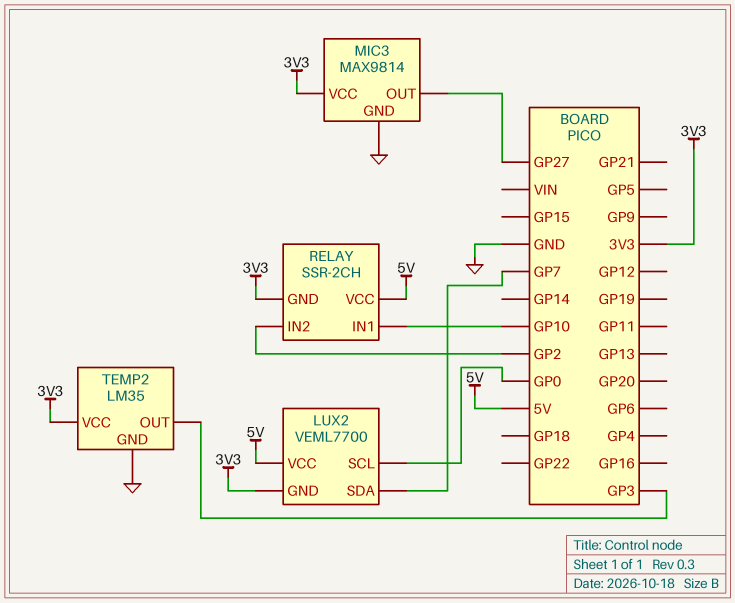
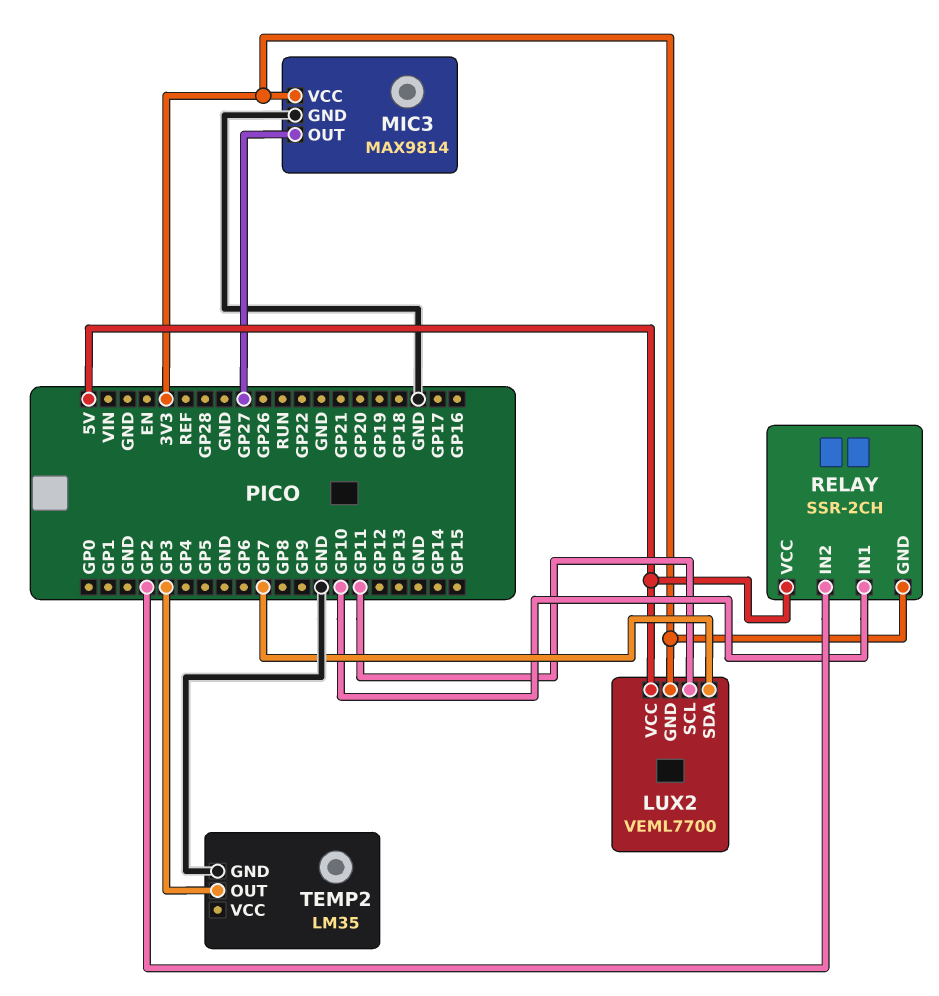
LUX2 pin SCL: GP0 -> GP11
TEMP2 pin VCC: 3V3 -> none

